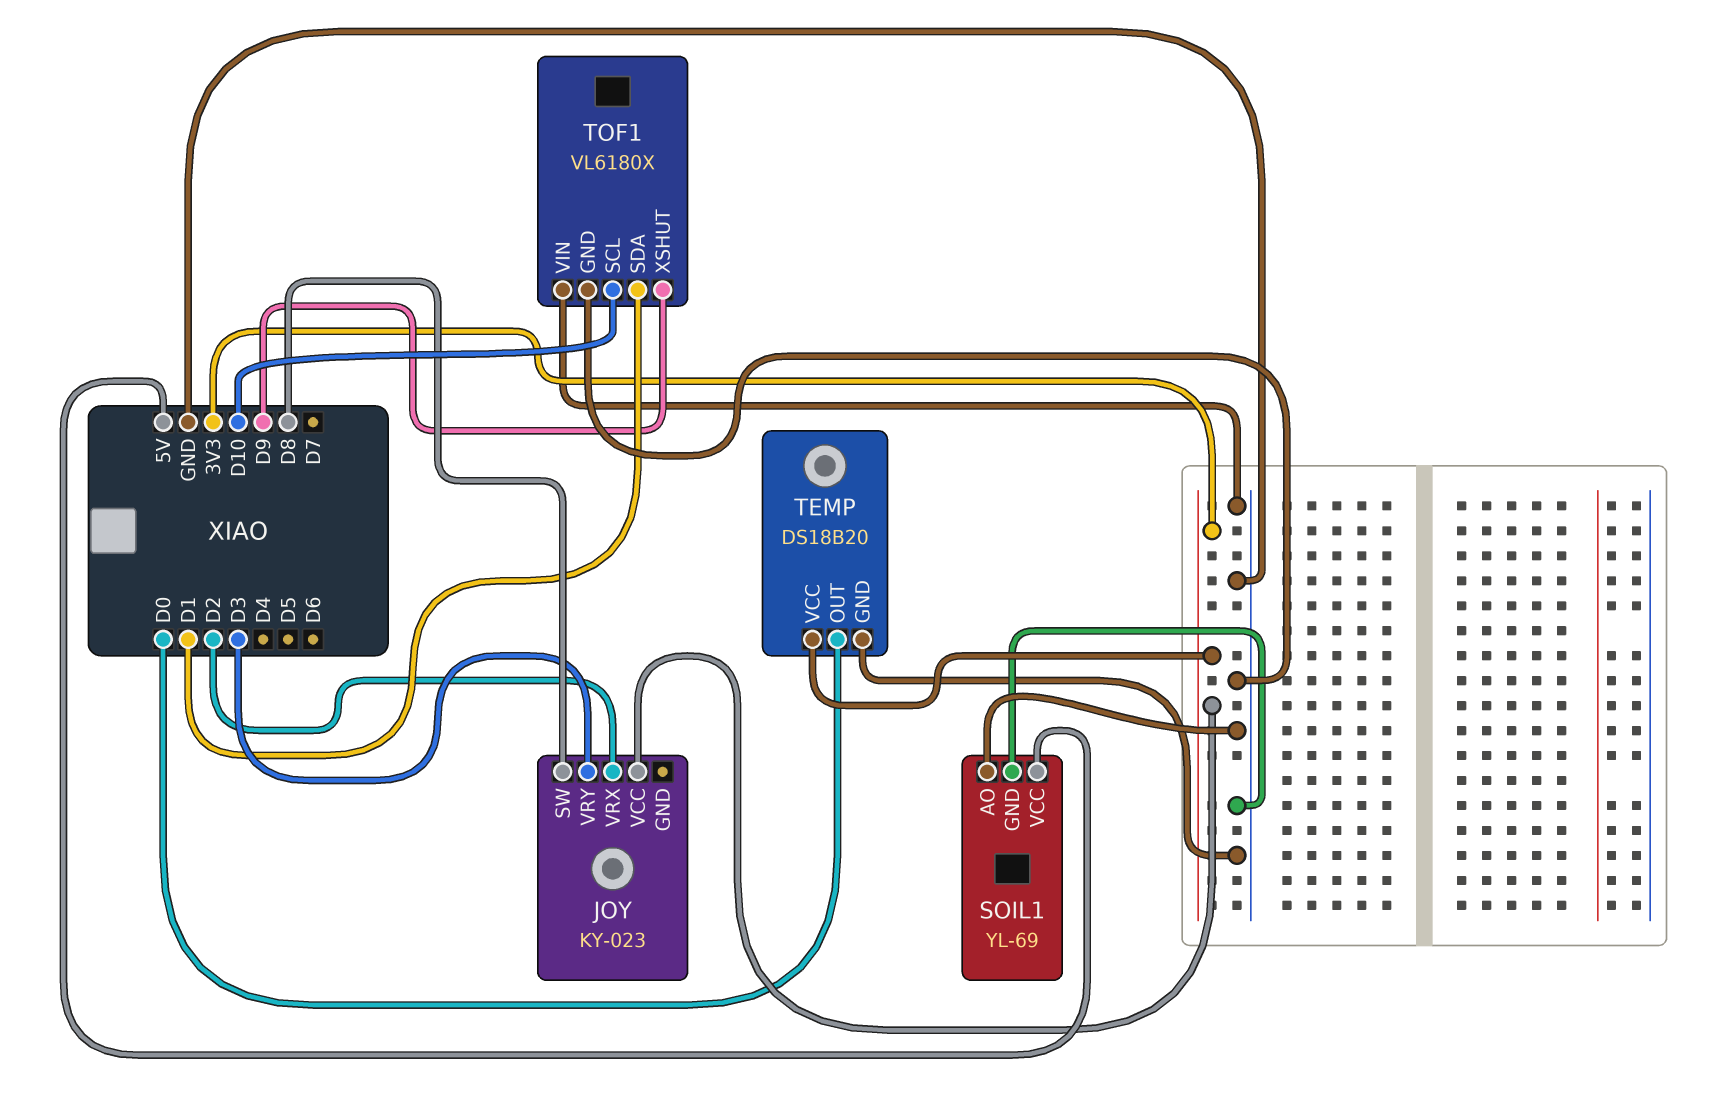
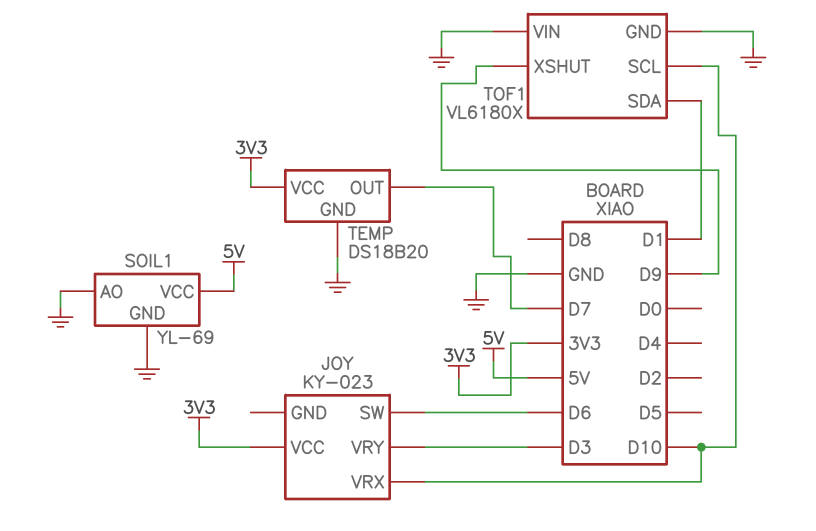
JOY pin SW: D8 -> D6
JOY pin VRX: D2 -> D10
TEMP pin OUT: D0 -> D7

